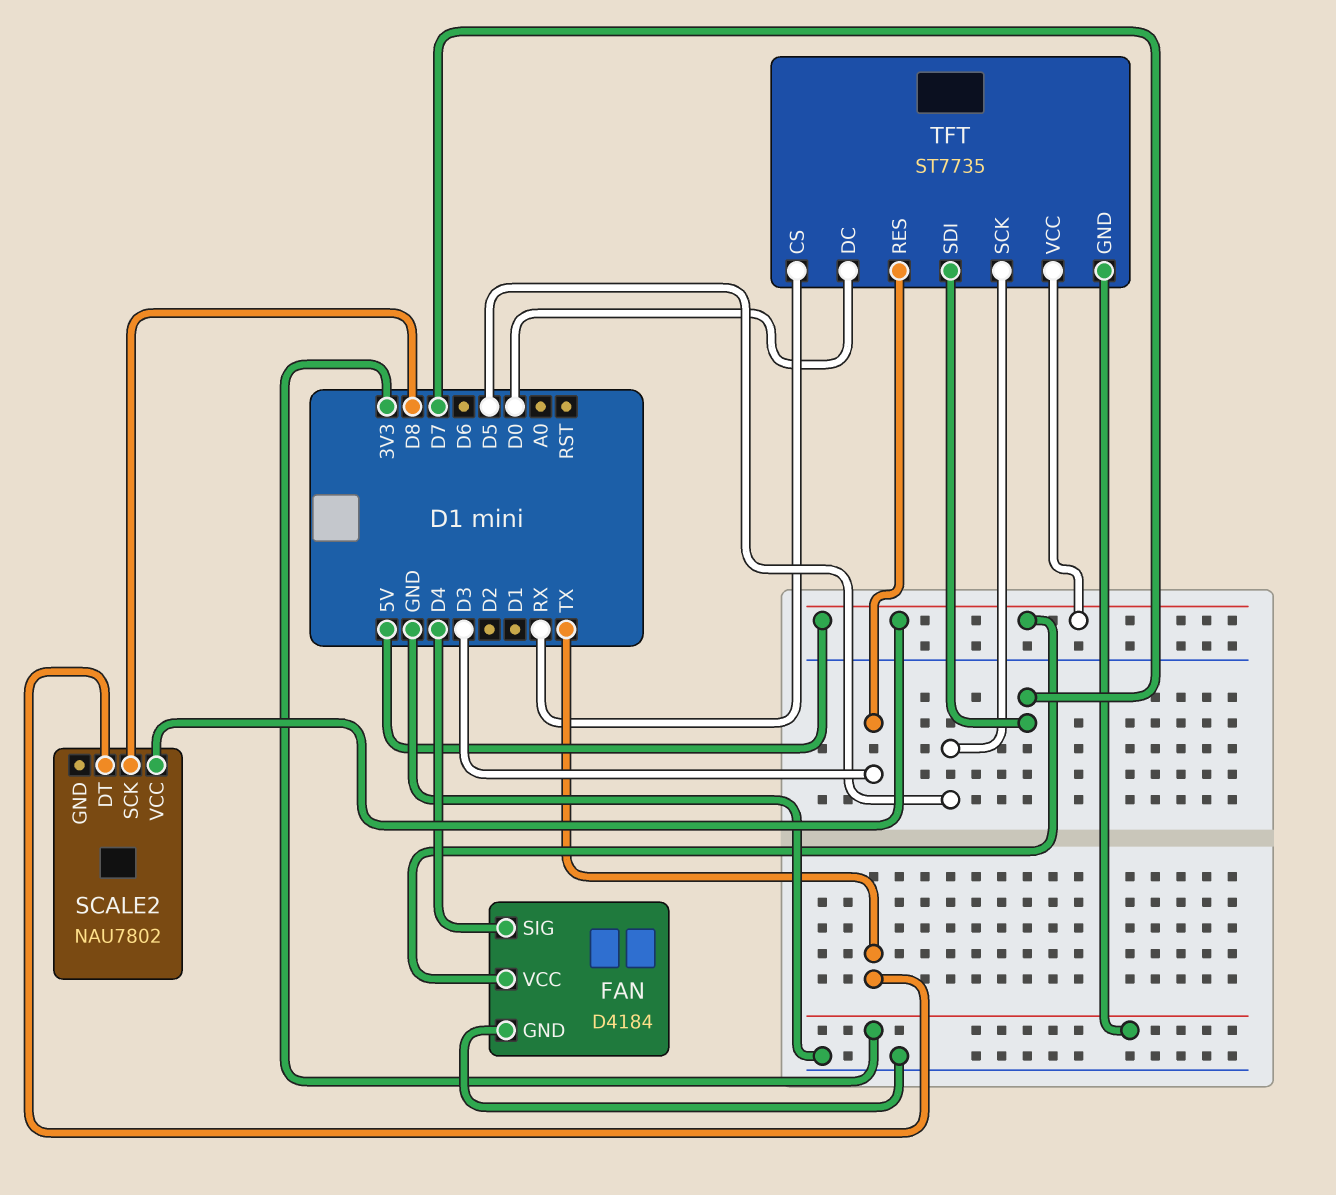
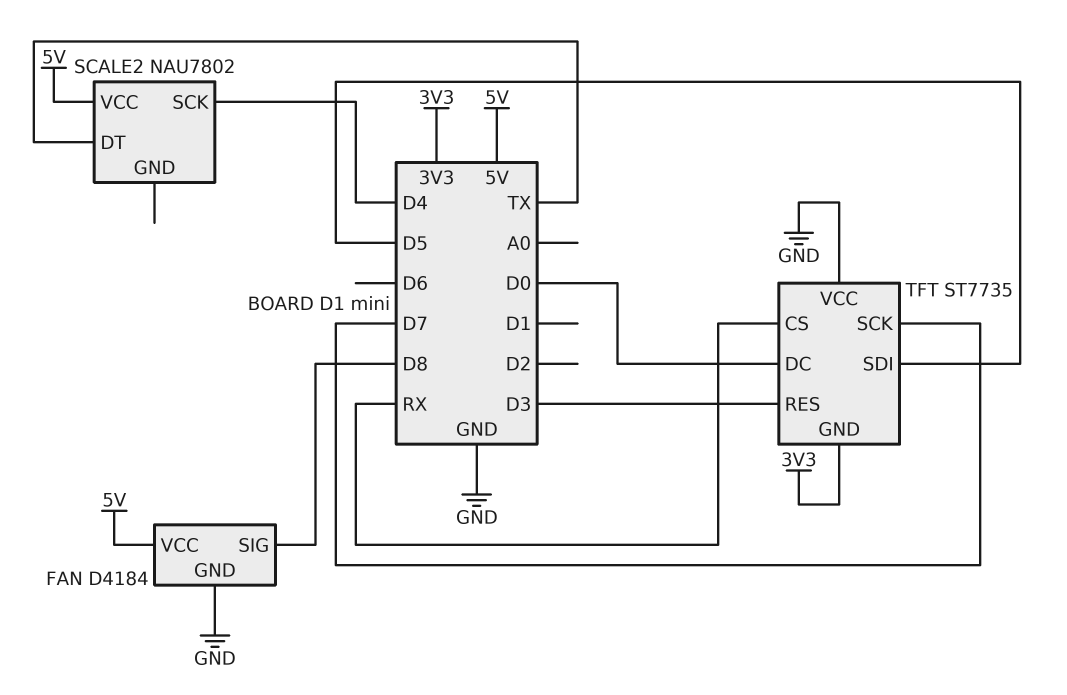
FAN pin SIG: D4 -> D8
SCALE2 pin SCK: D8 -> D4
TFT pin SCK: D5 -> D7
TFT pin SDI: D7 -> D5
TFT pin VCC: 5V -> GND

